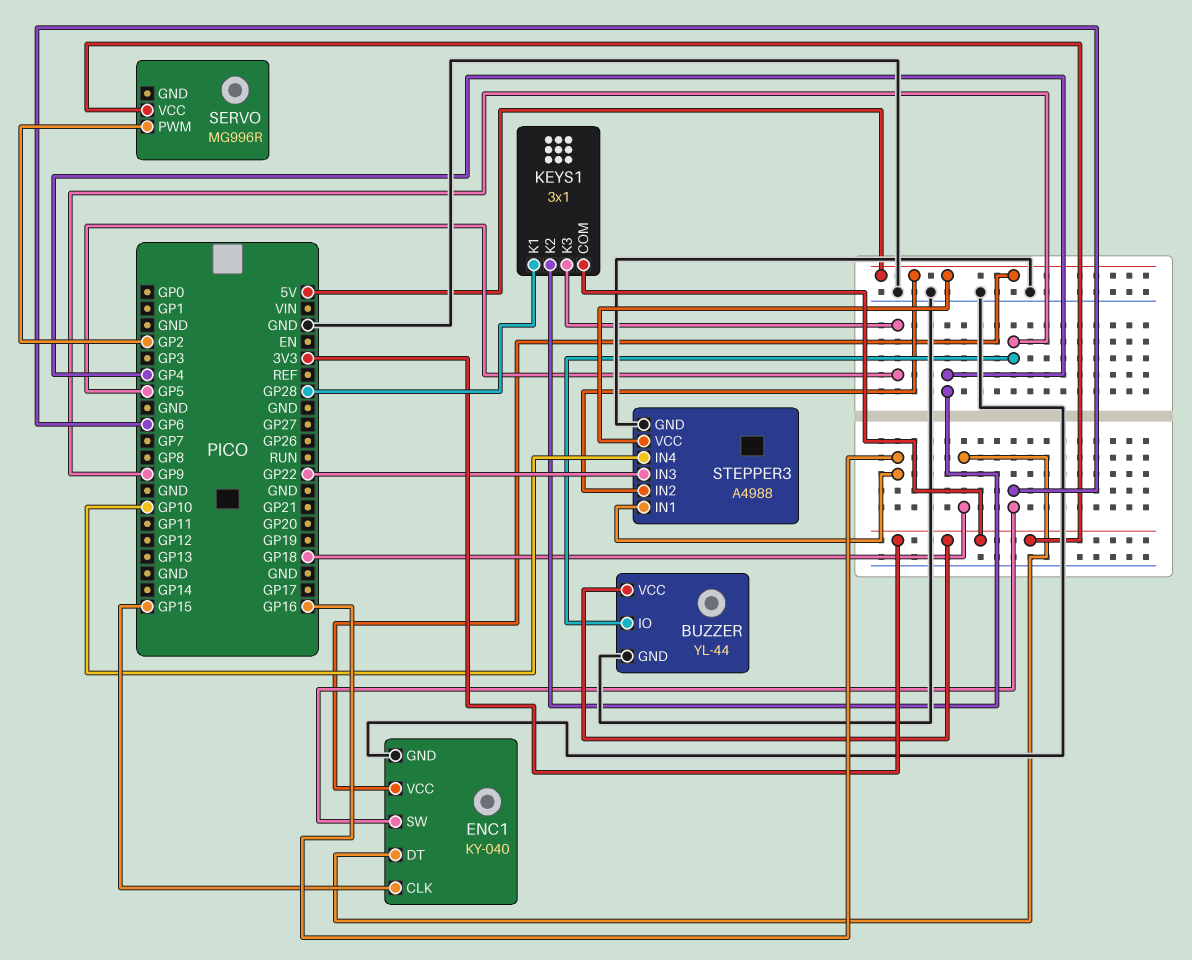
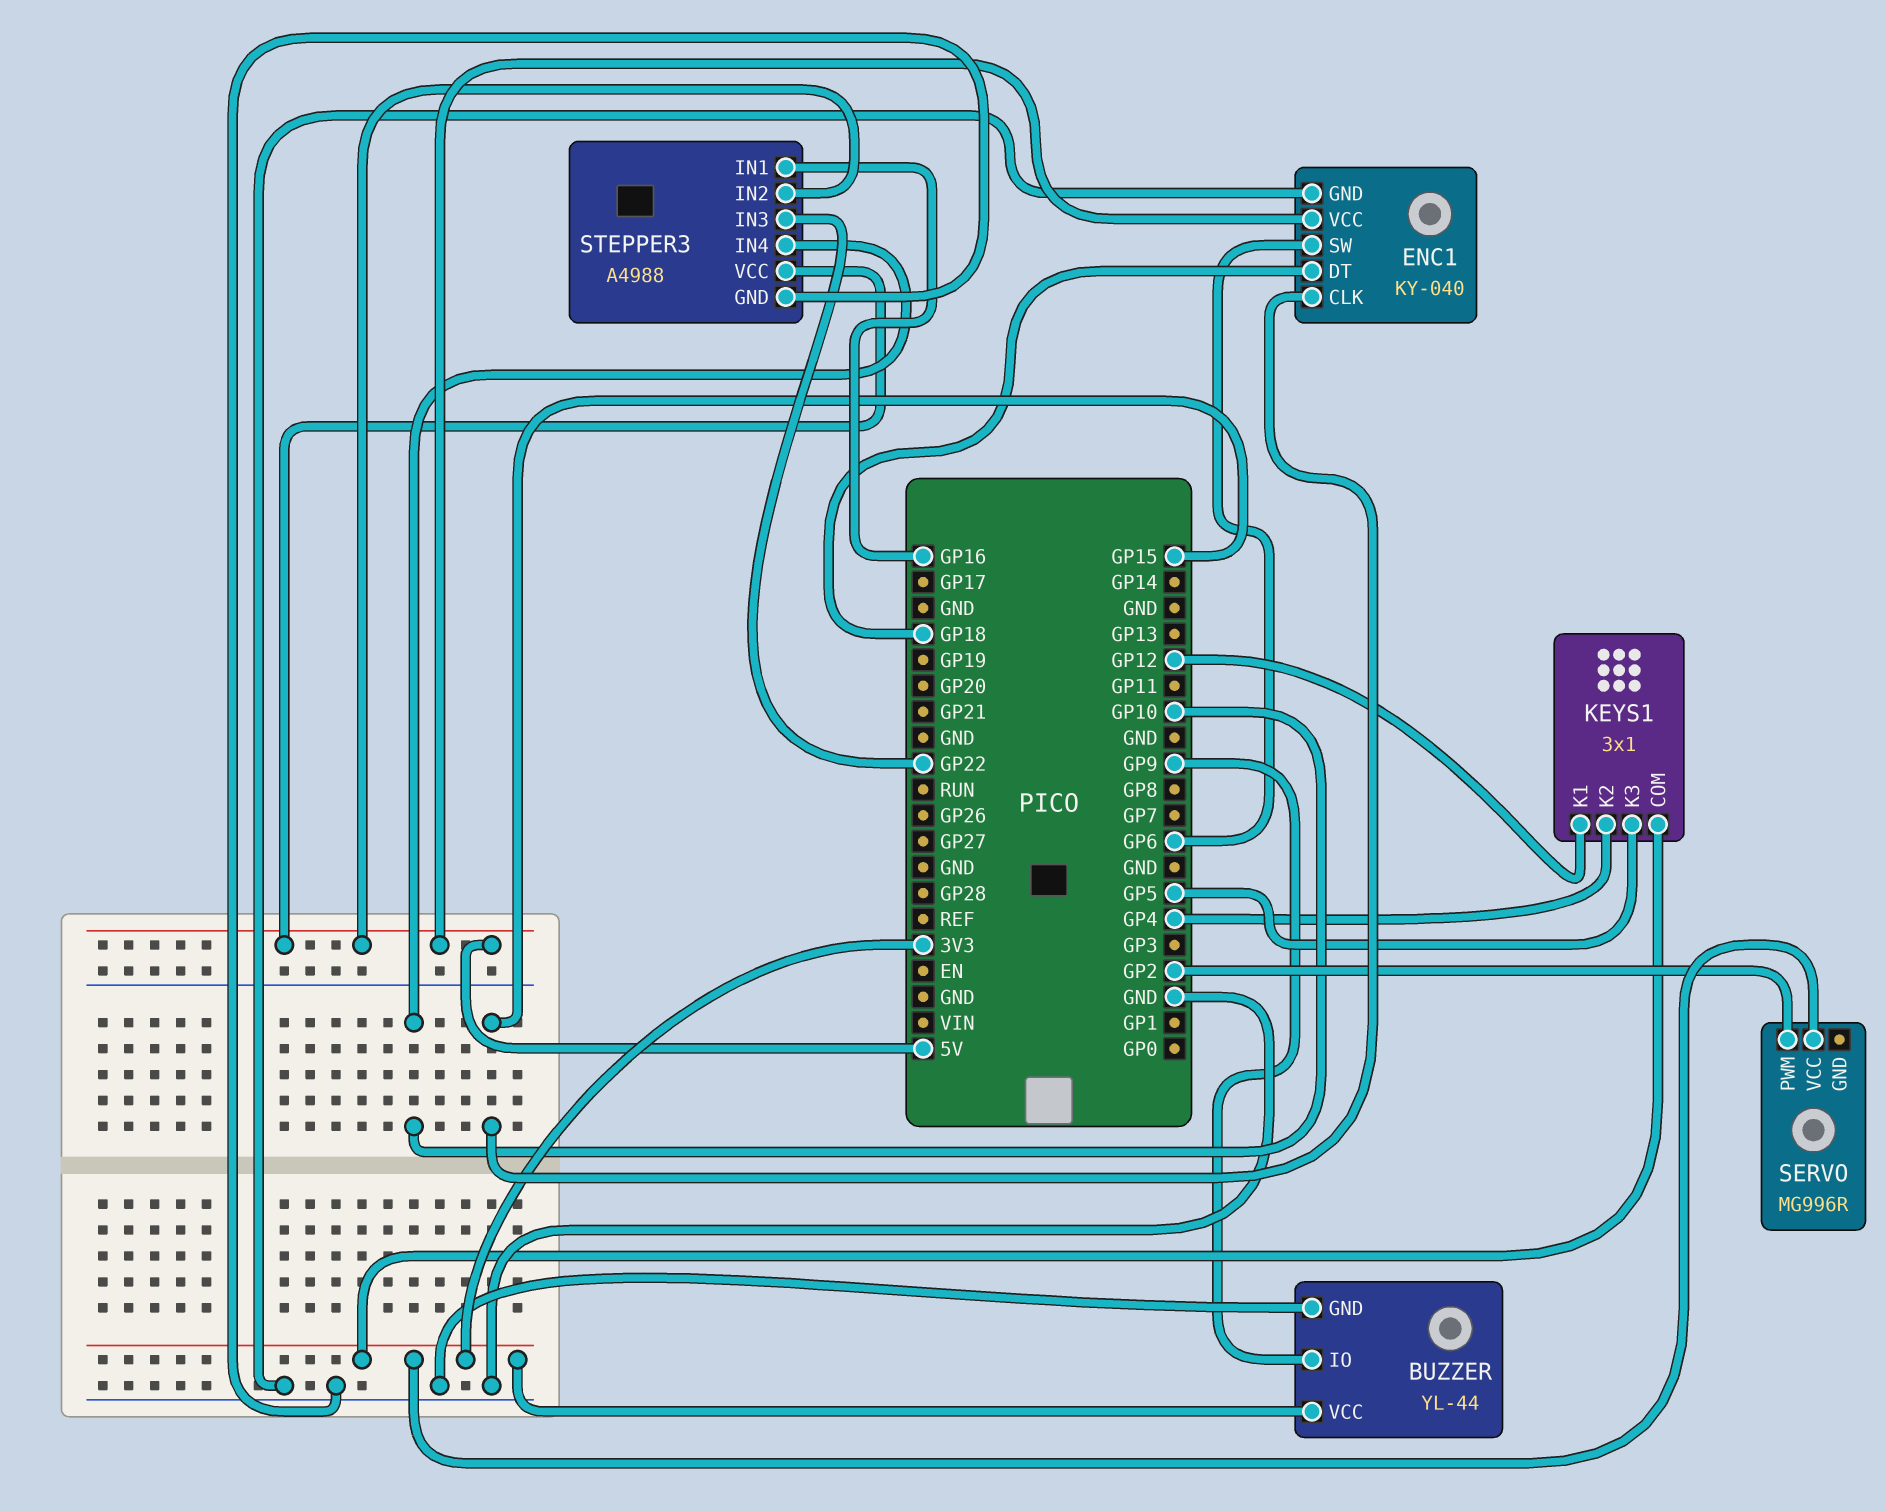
KEYS1 pin K1: GP28 -> GP12

